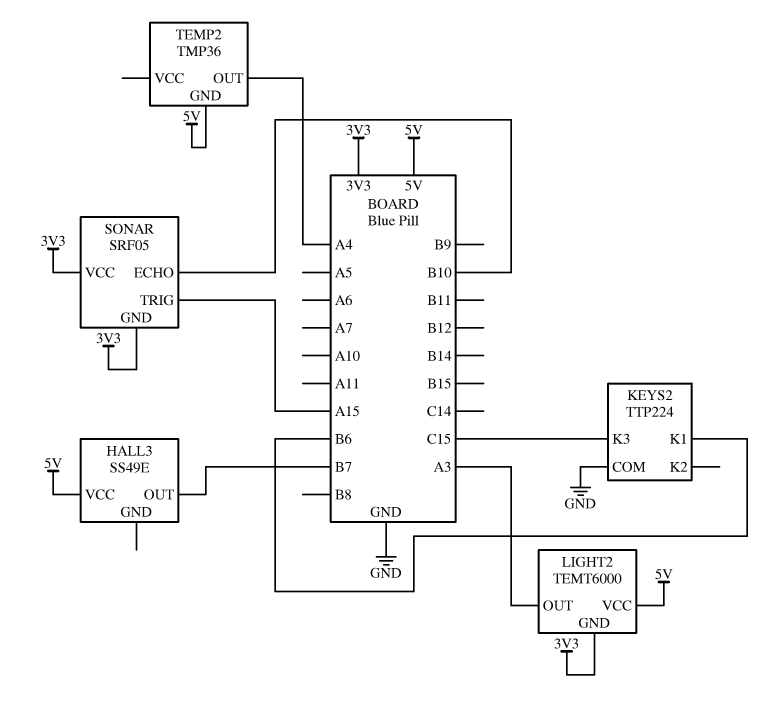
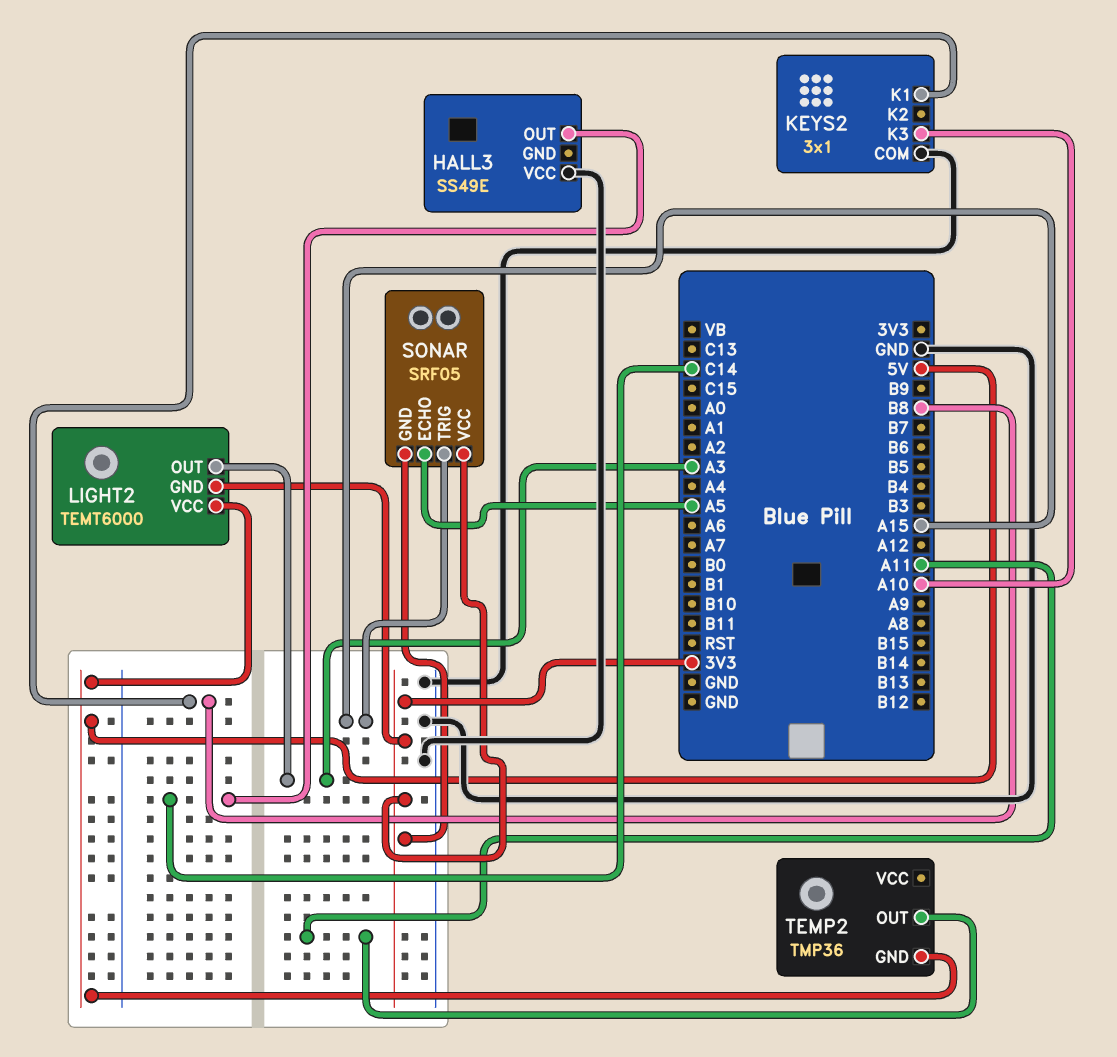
HALL3 pin OUT: B7 -> C14
HALL3 pin VCC: 5V -> GND
KEYS2: TTP224 -> 3x1
KEYS2 pin K1: B6 -> B8
KEYS2 pin K3: C15 -> A10
SONAR pin ECHO: B10 -> A5
TEMP2 pin OUT: A4 -> A11

